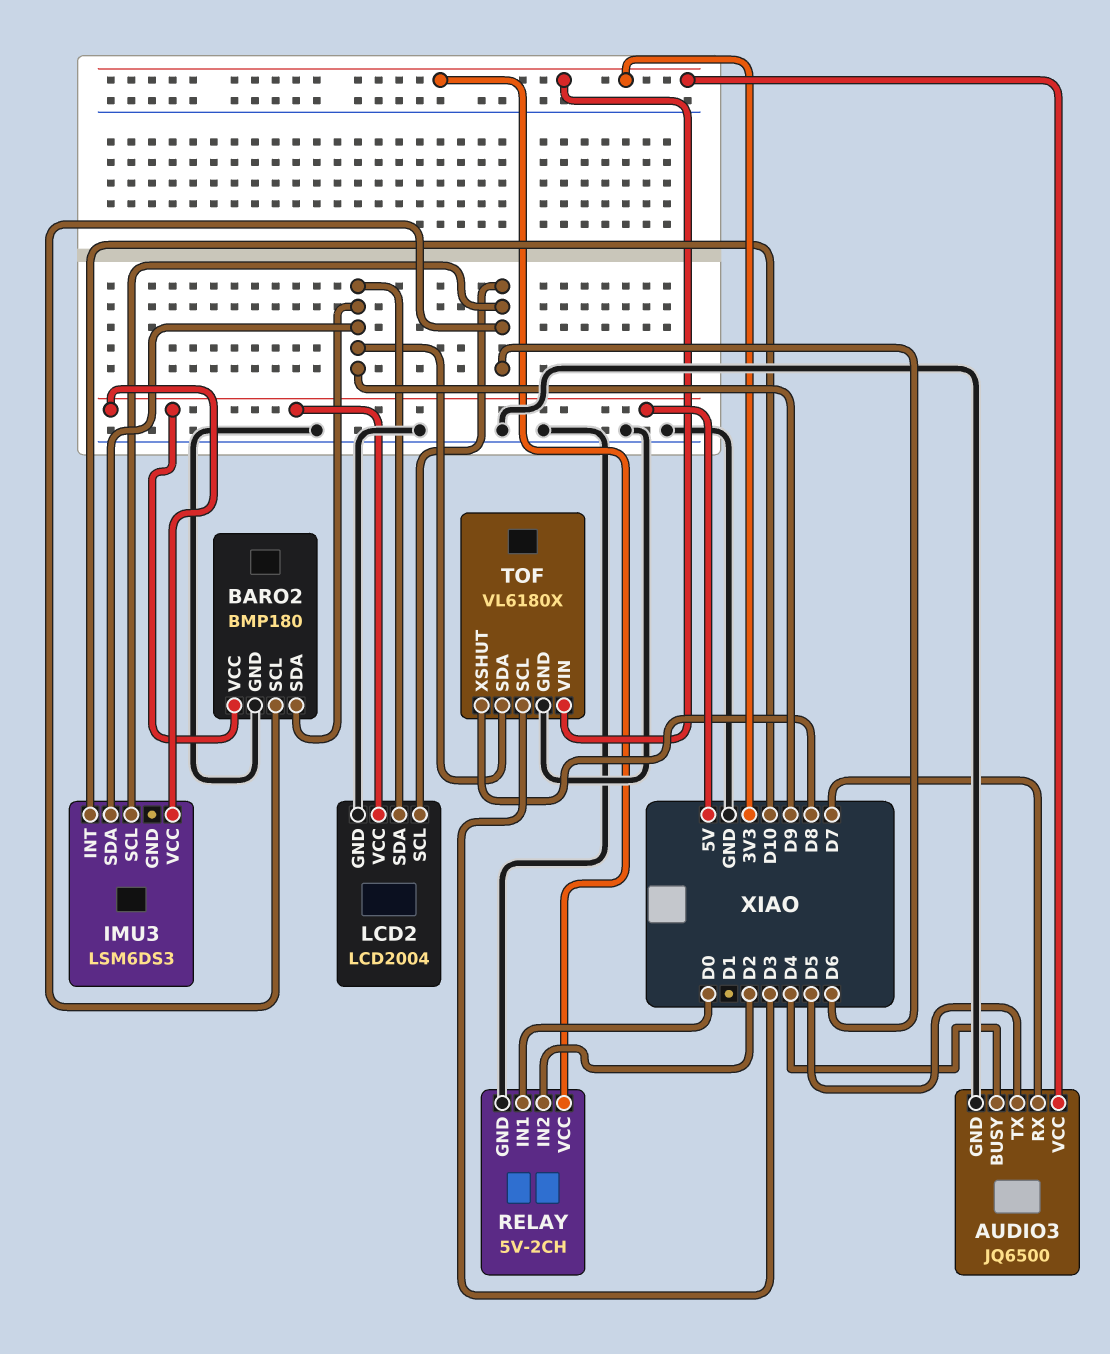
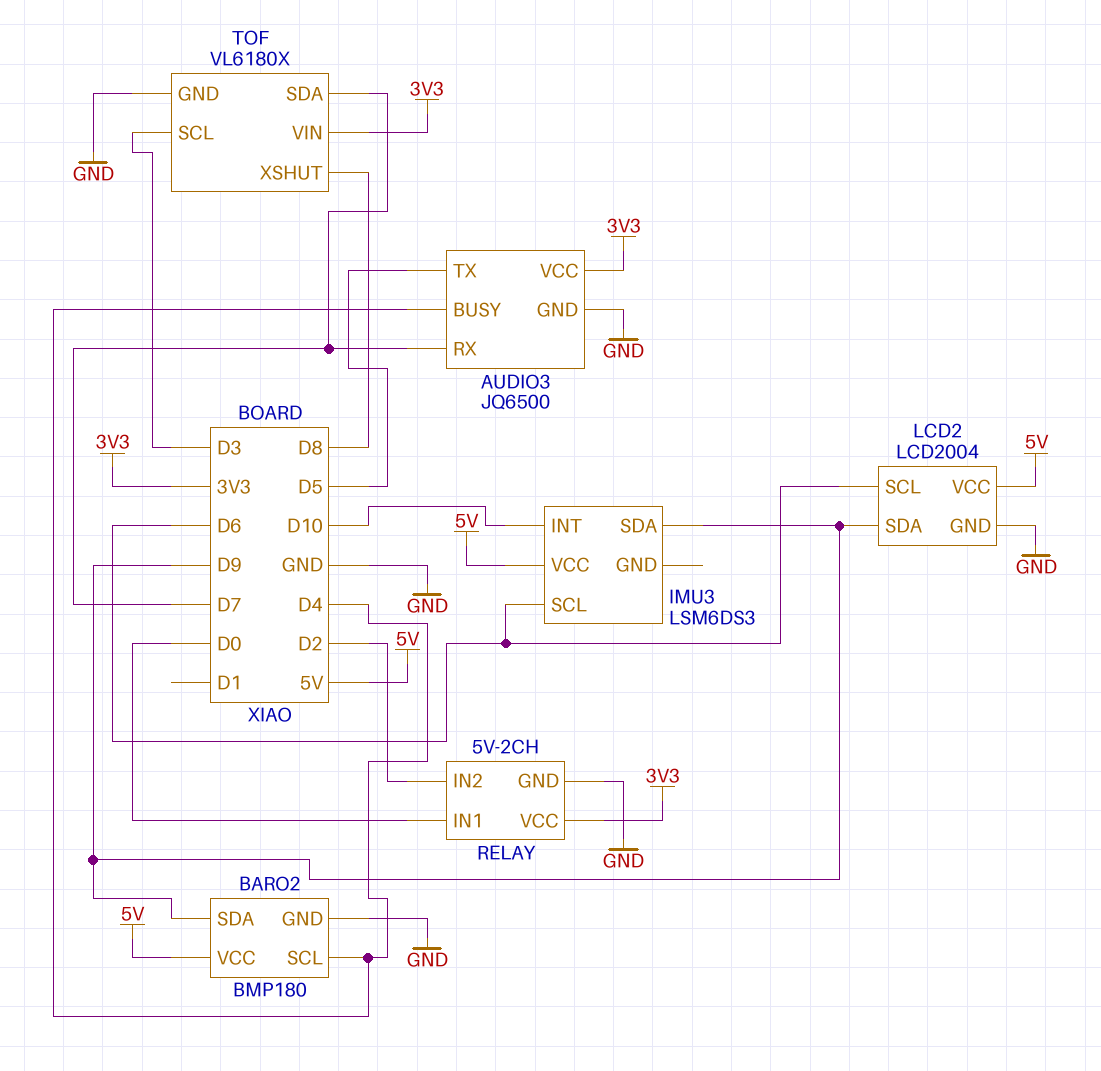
BARO2 pin SCL: D6 -> D4
TOF pin SDA: D9 -> D7

